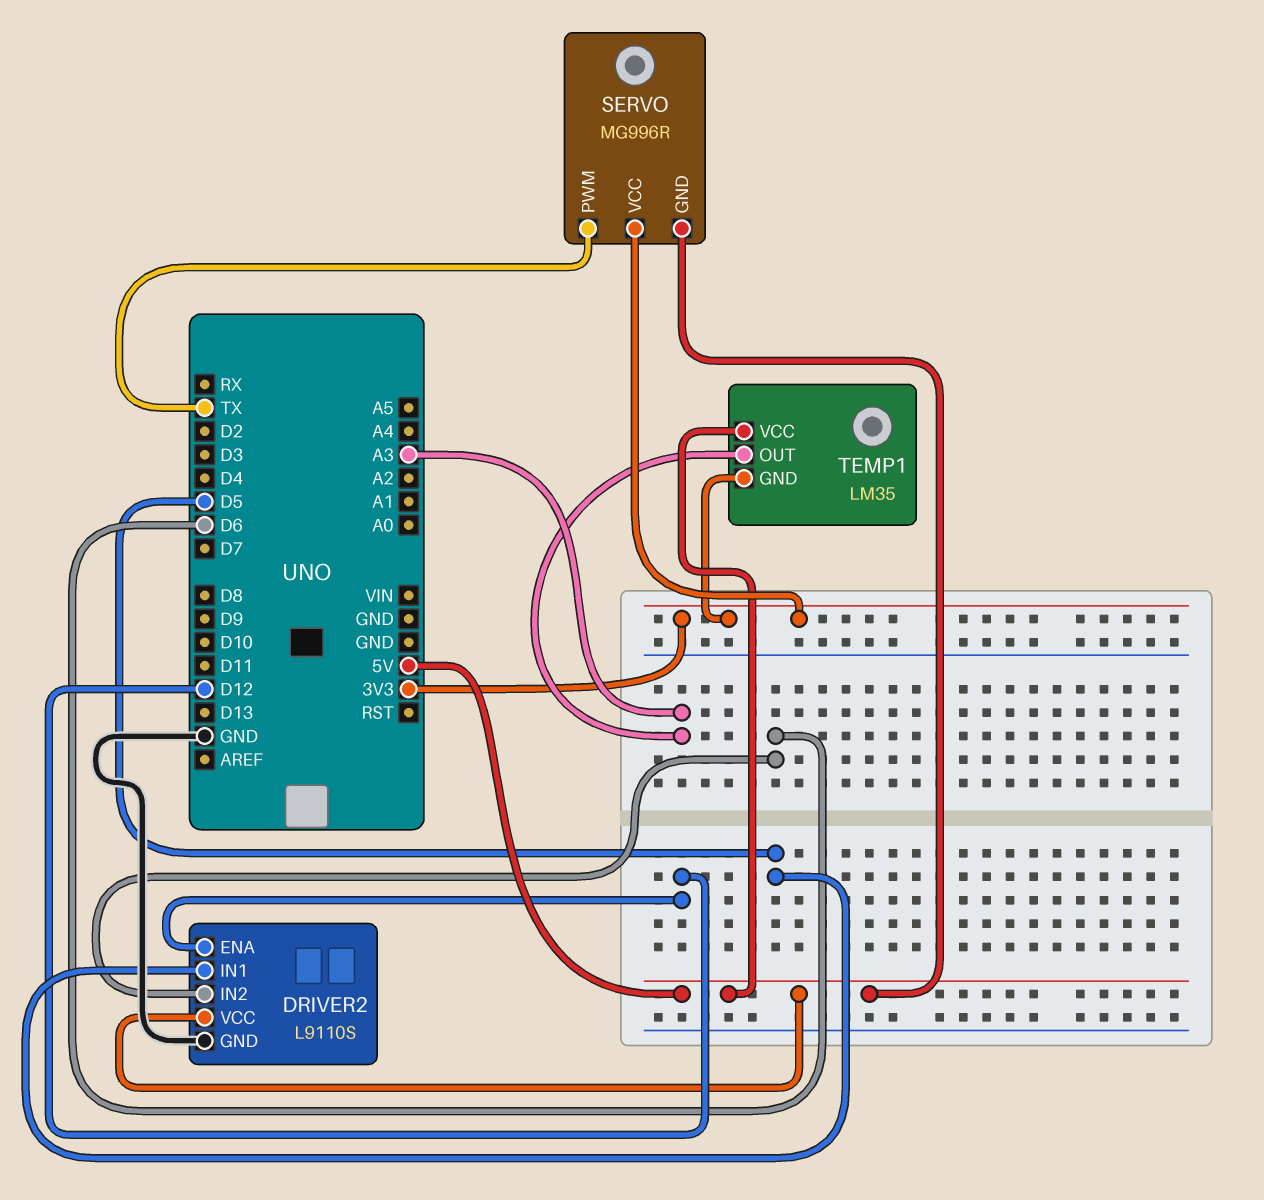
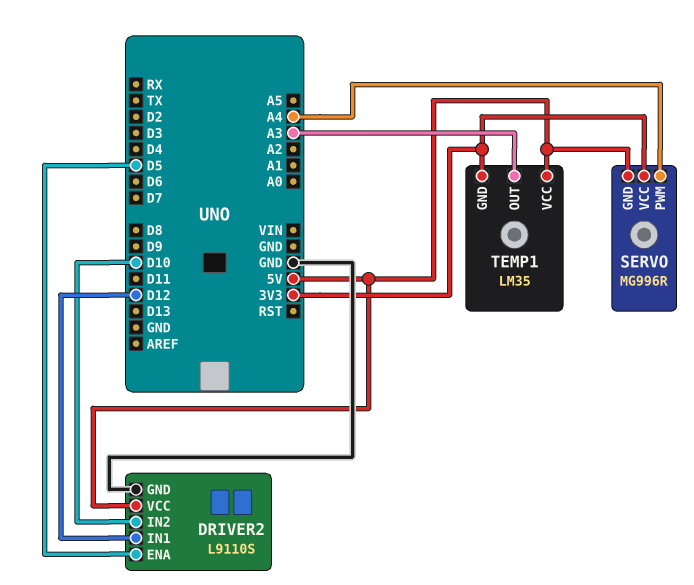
DRIVER2 pin ENA: D12 -> D5
DRIVER2 pin IN1: D5 -> D12
DRIVER2 pin IN2: D6 -> D10
SERVO pin PWM: TX -> A4

